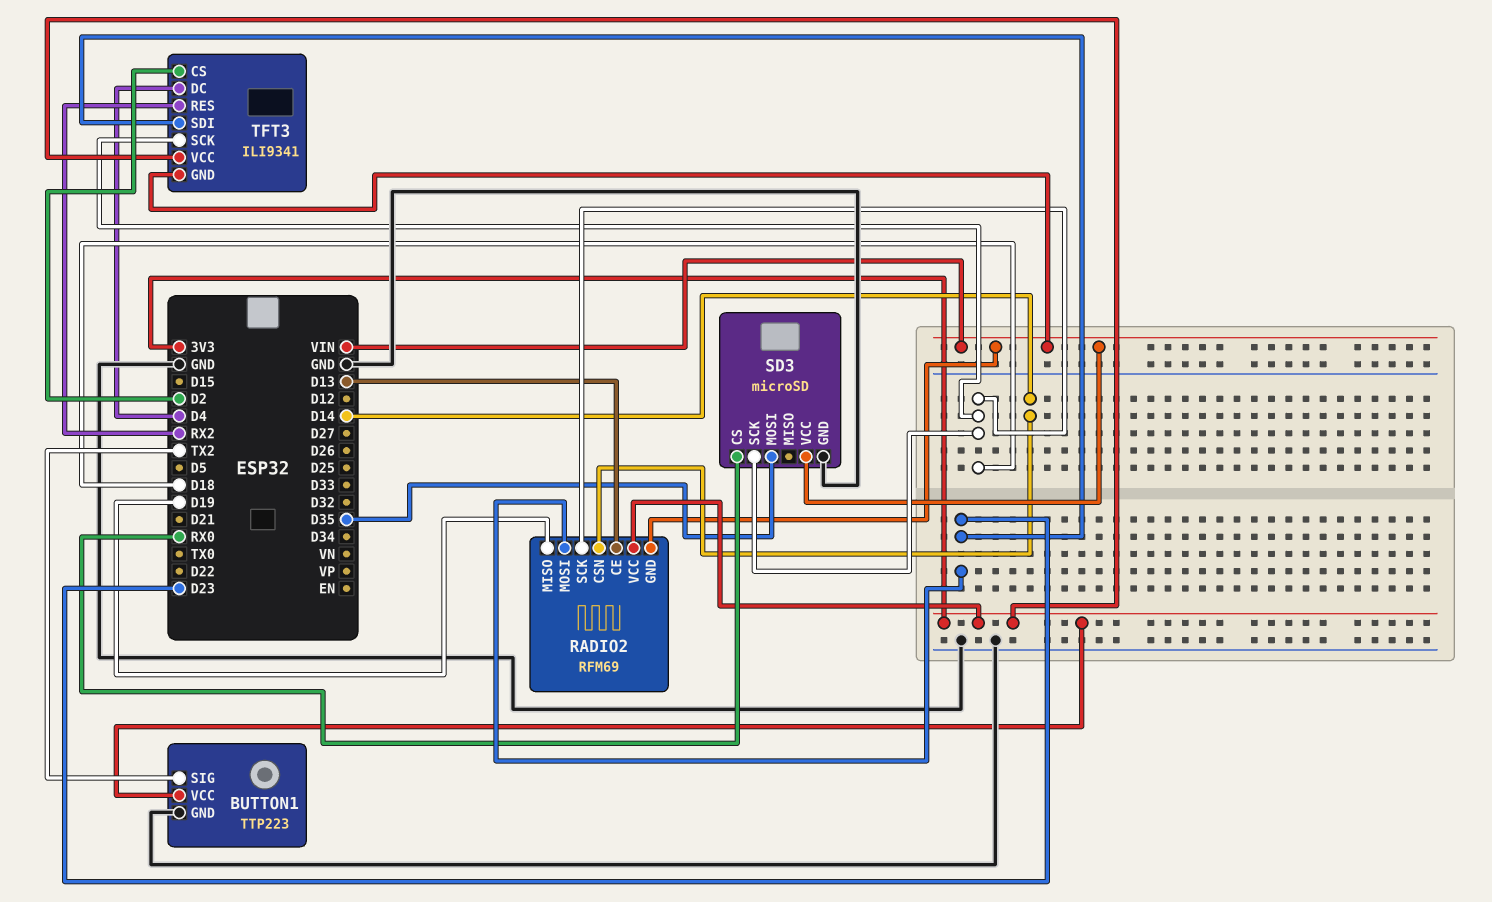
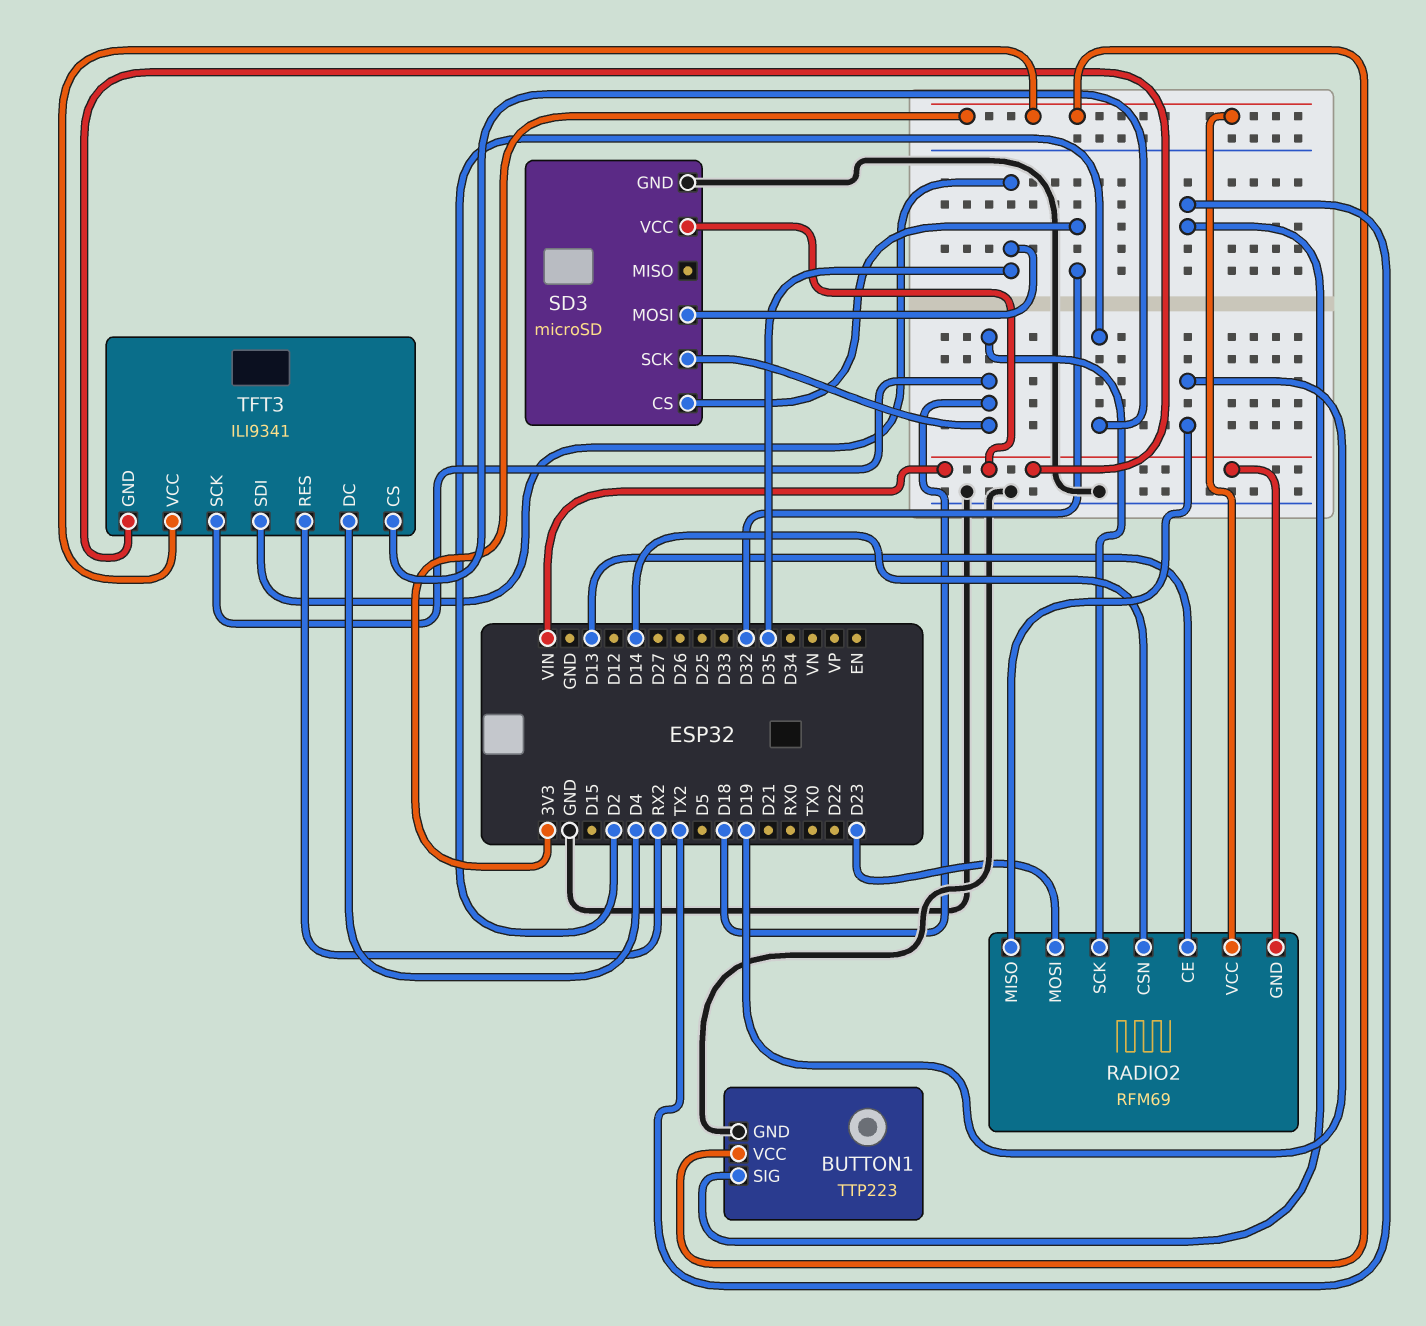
SD3 pin CS: RX0 -> D32
TFT3 pin SDI: D23 -> D35

